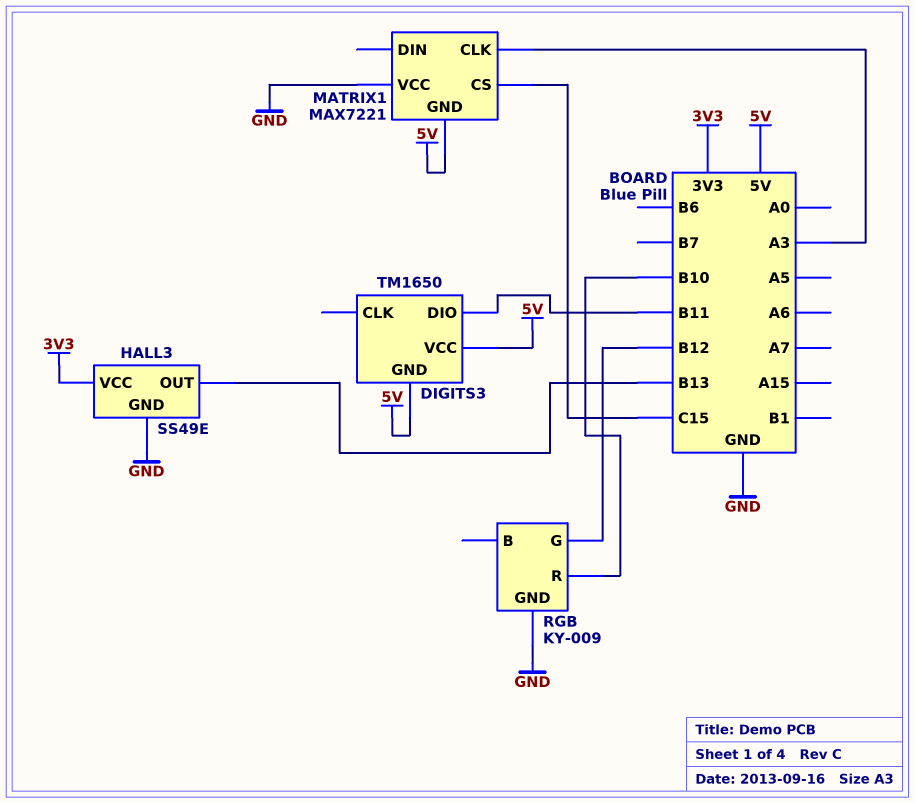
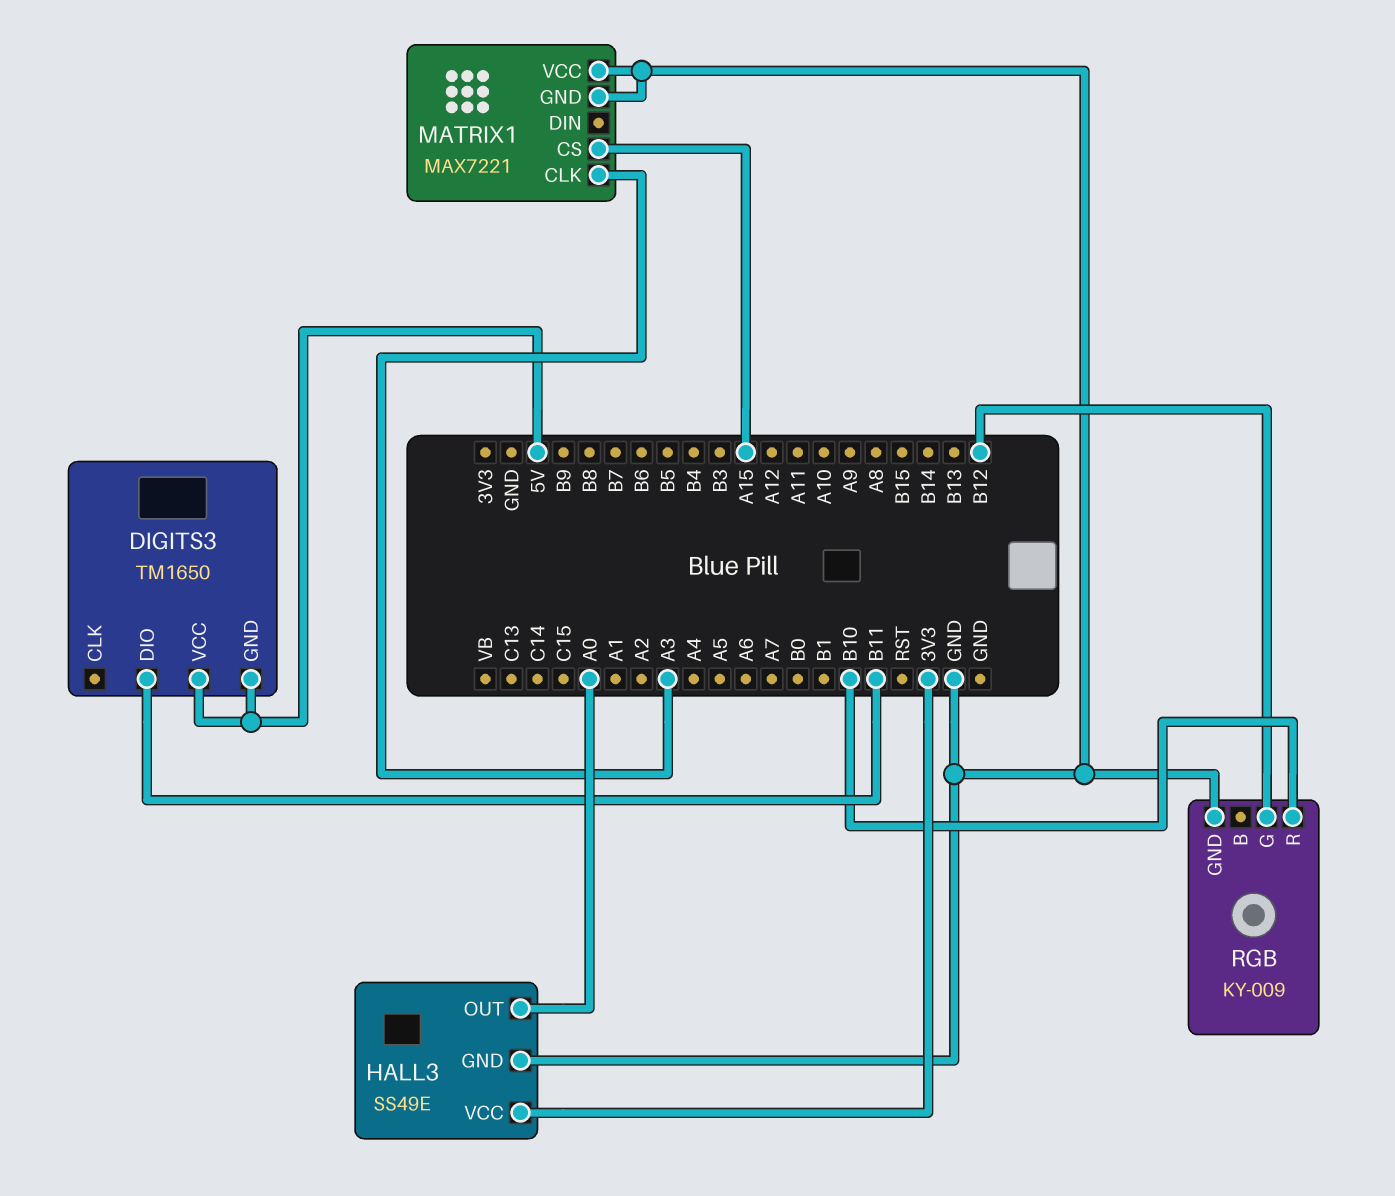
HALL3 pin OUT: B13 -> A0
MATRIX1 pin CS: C15 -> A15
MATRIX1 pin GND: 5V -> GND

